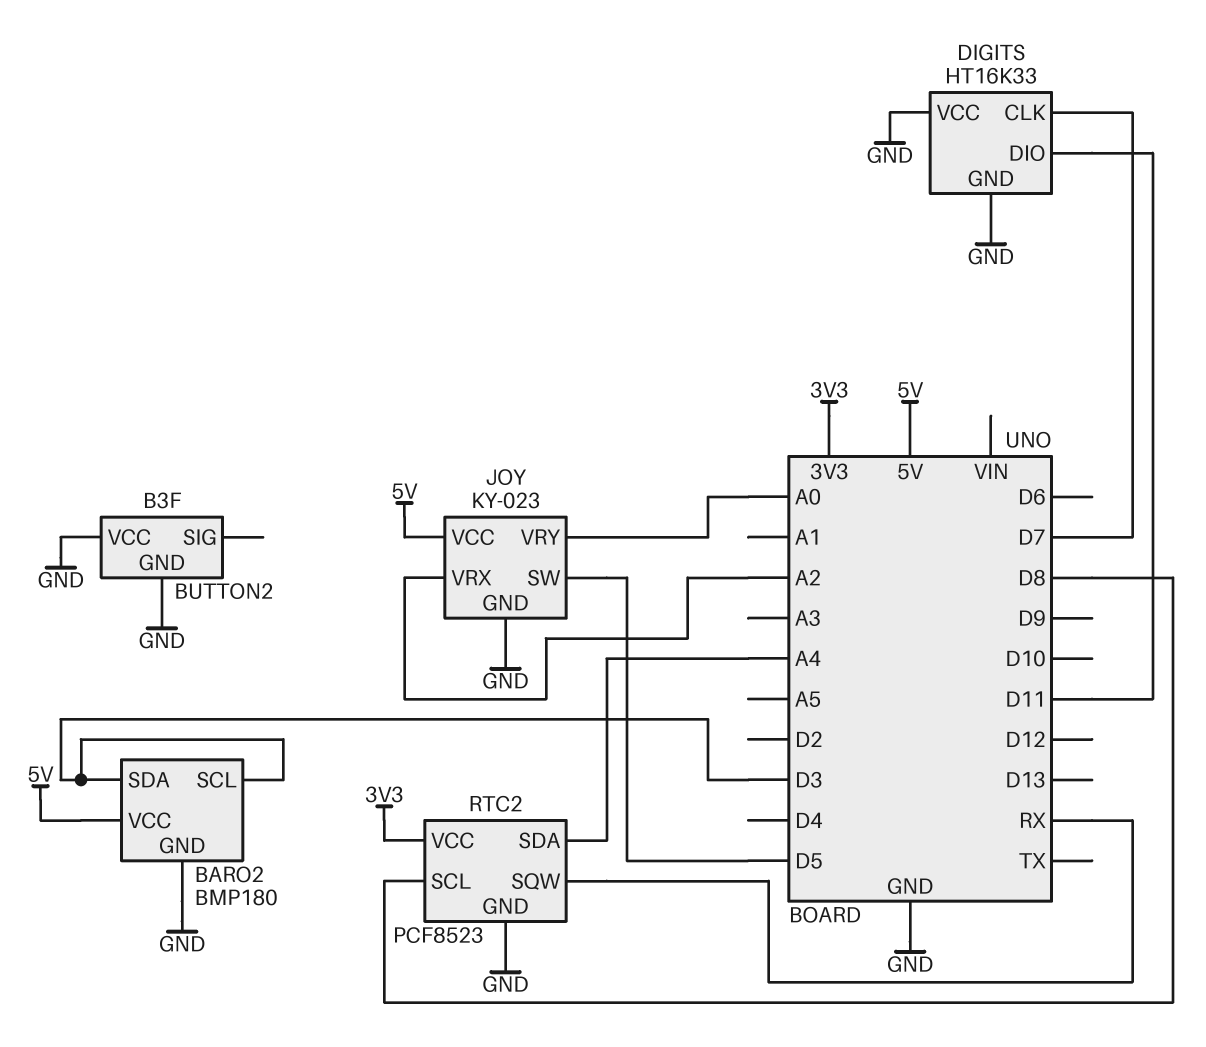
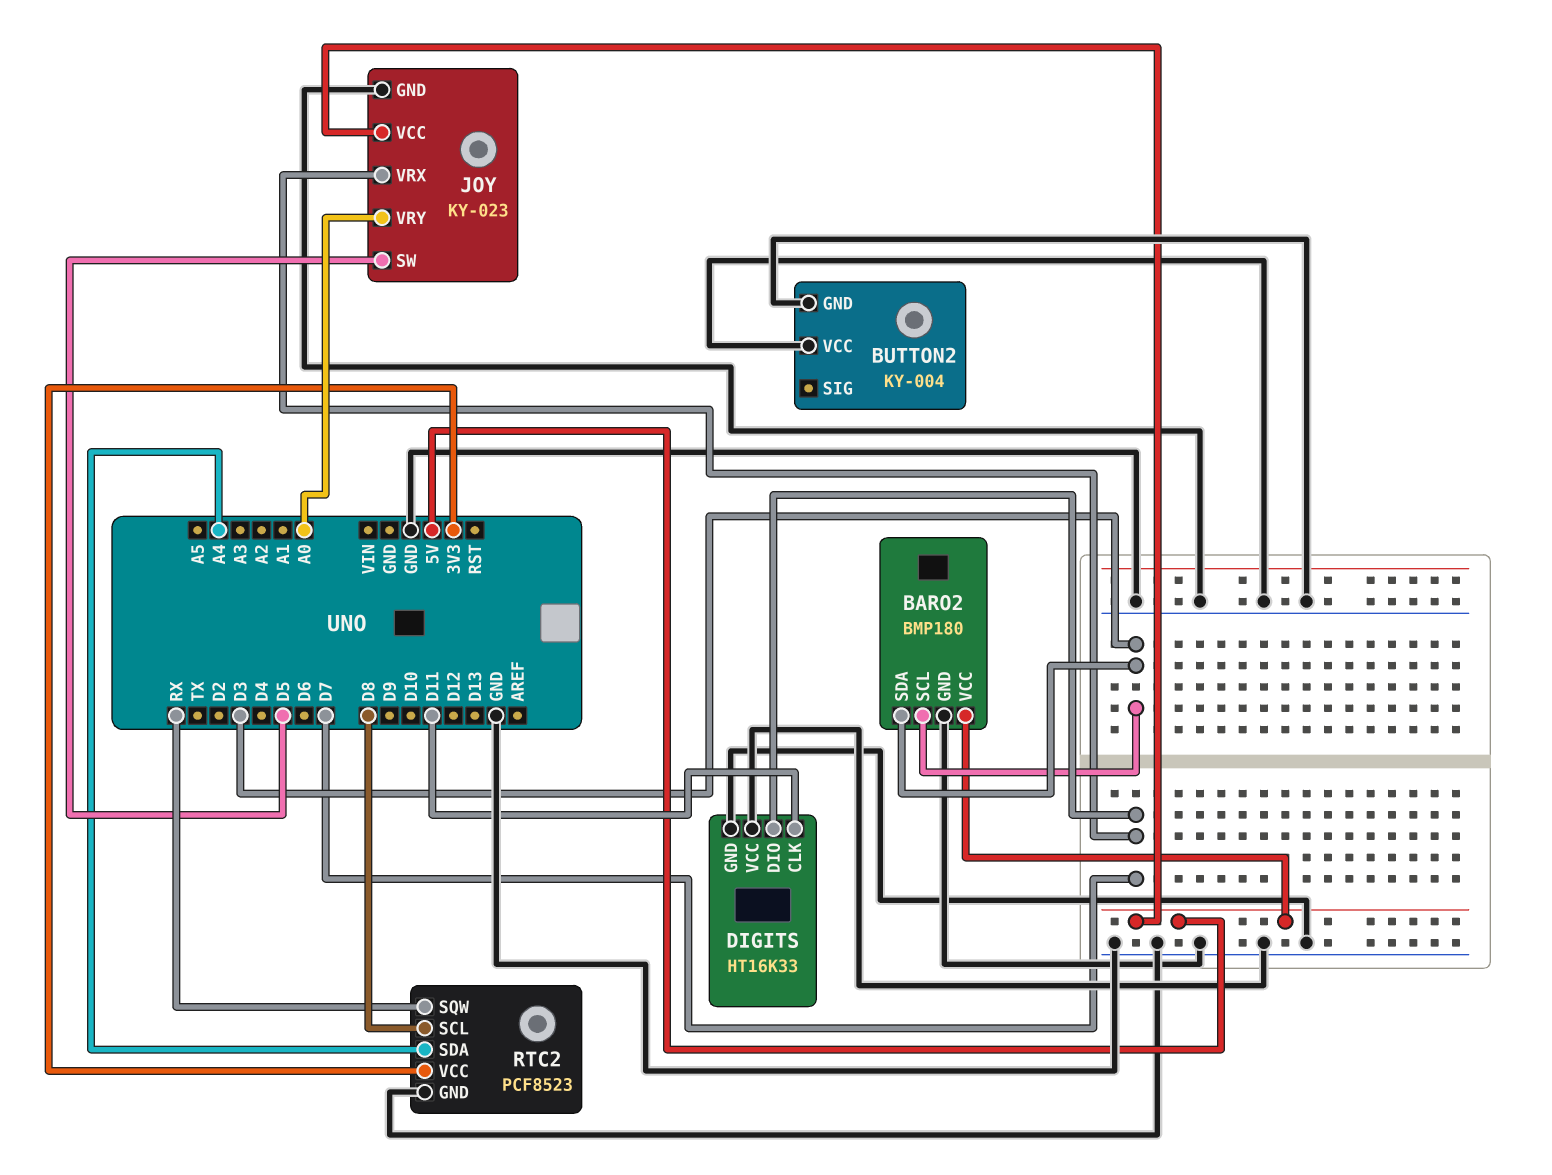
BUTTON2: B3F -> KY-004
DIGITS pin CLK: D7 -> D11
DIGITS pin DIO: D11 -> D7
JOY pin VRX: A2 -> D7

